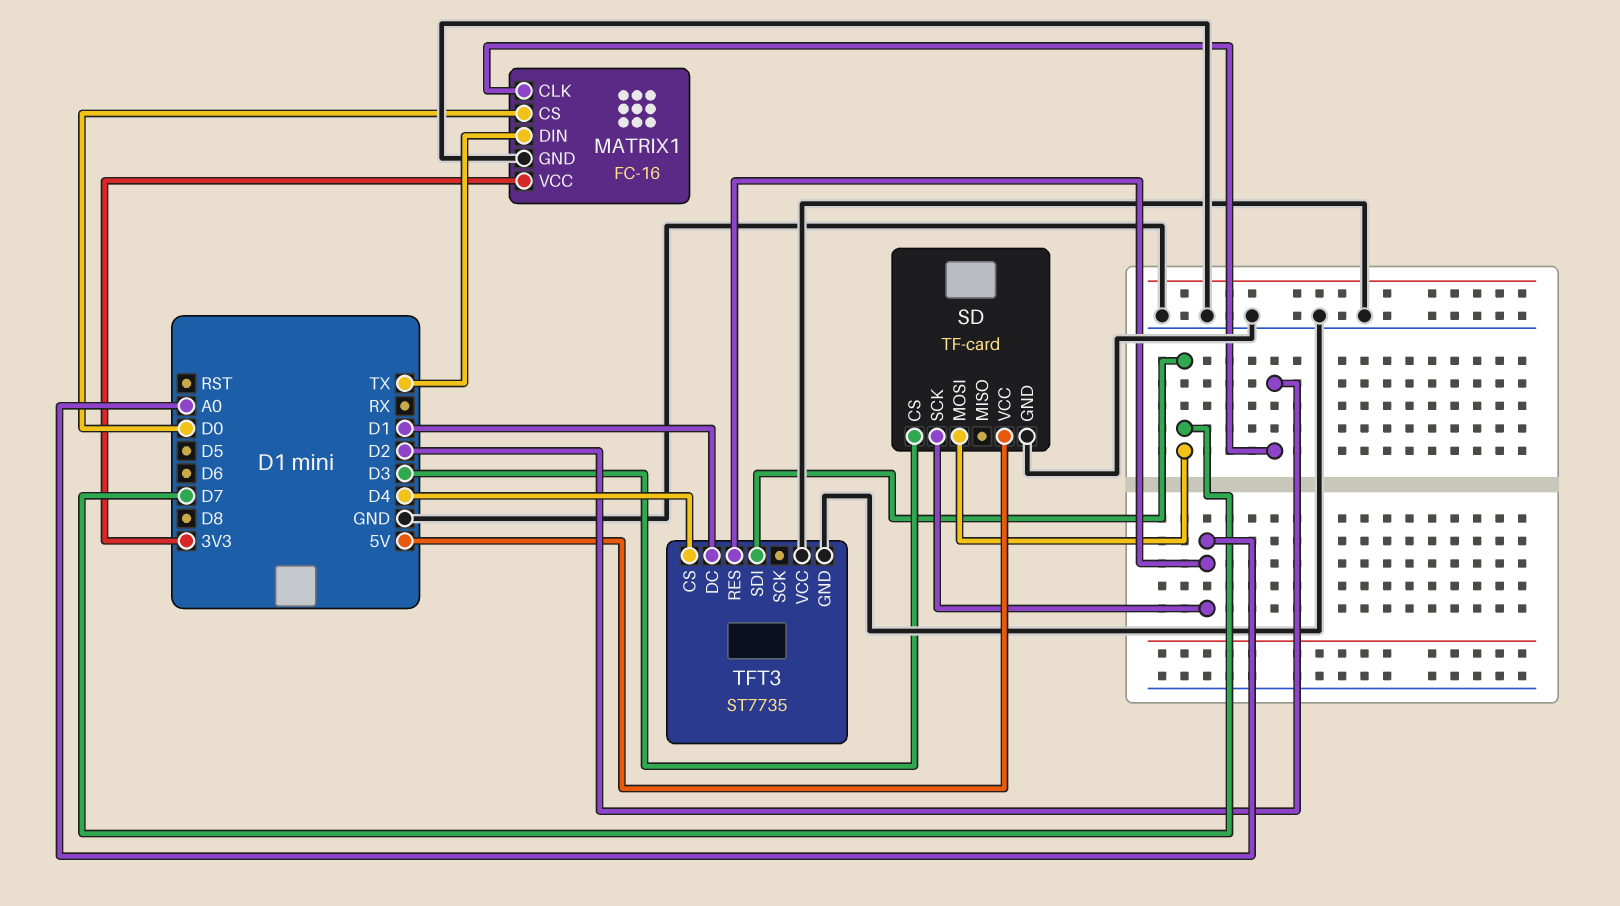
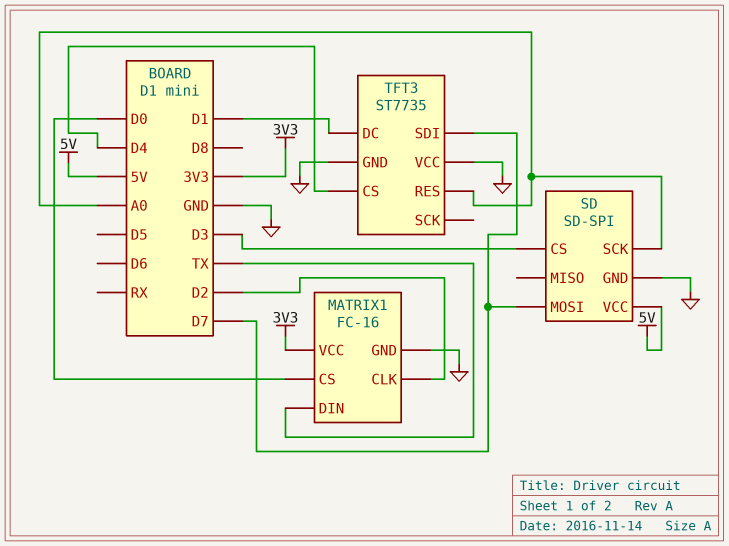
SD: TF-card -> SD-SPI

